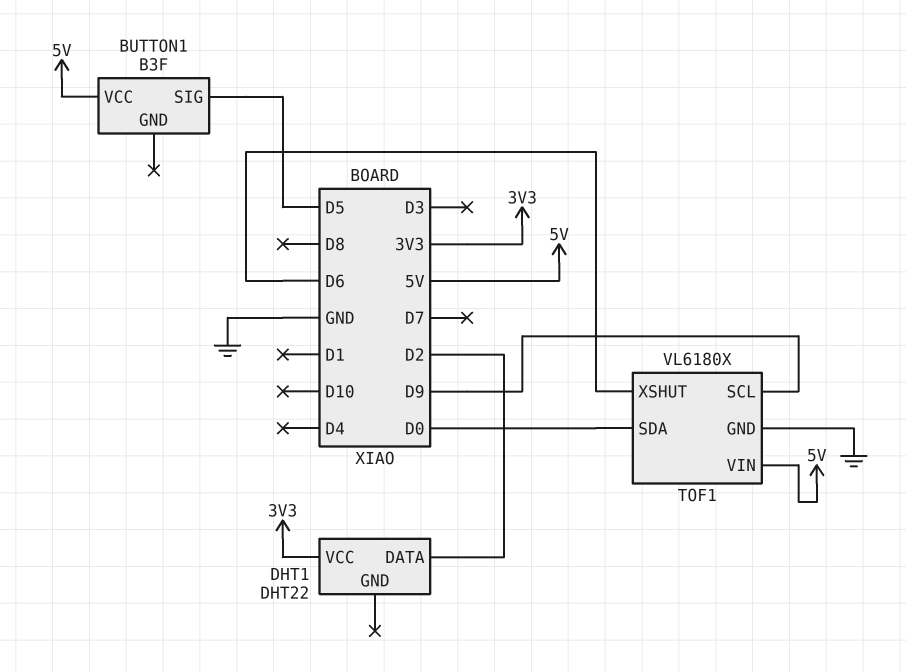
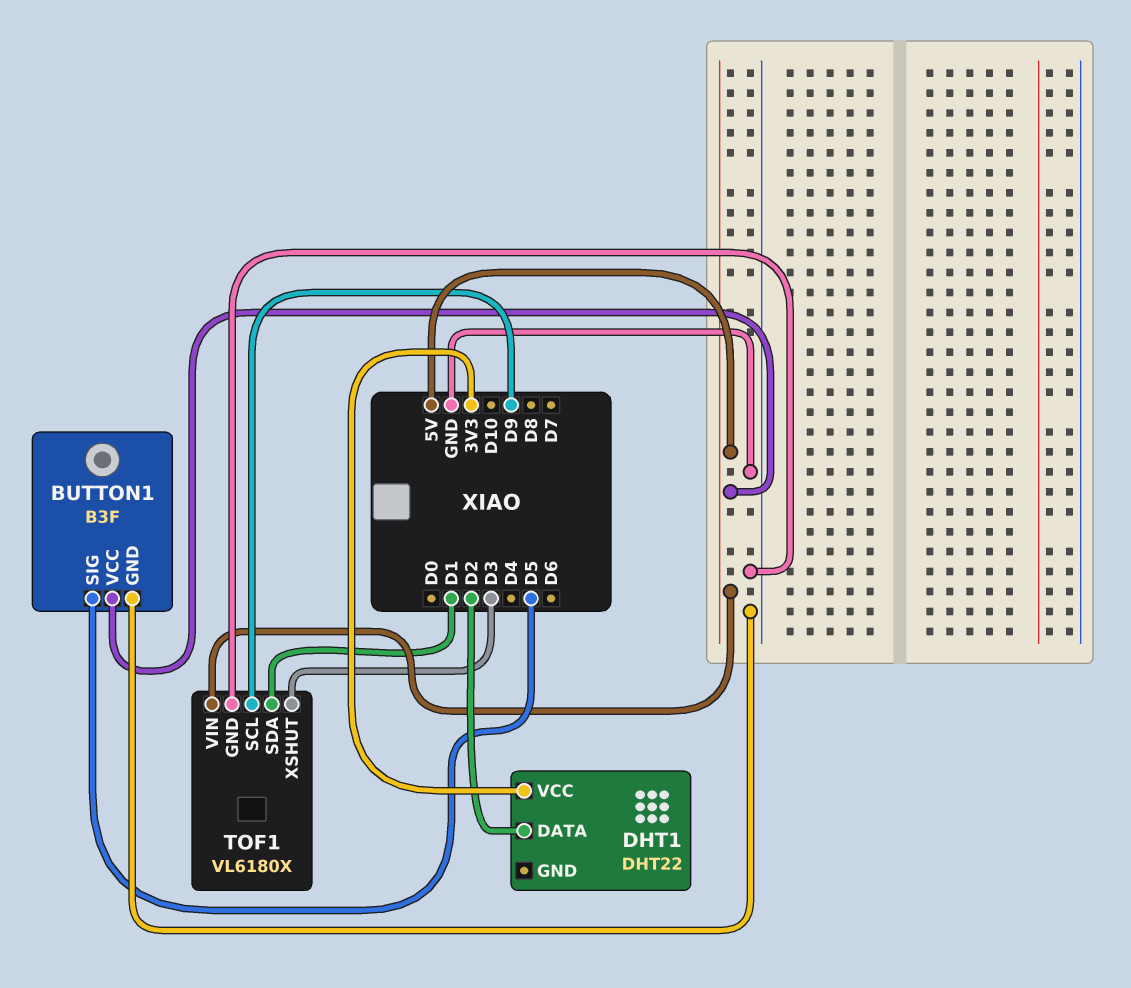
BUTTON1 pin GND: none -> GND
TOF1 pin SDA: D0 -> D1
TOF1 pin XSHUT: D6 -> D3

